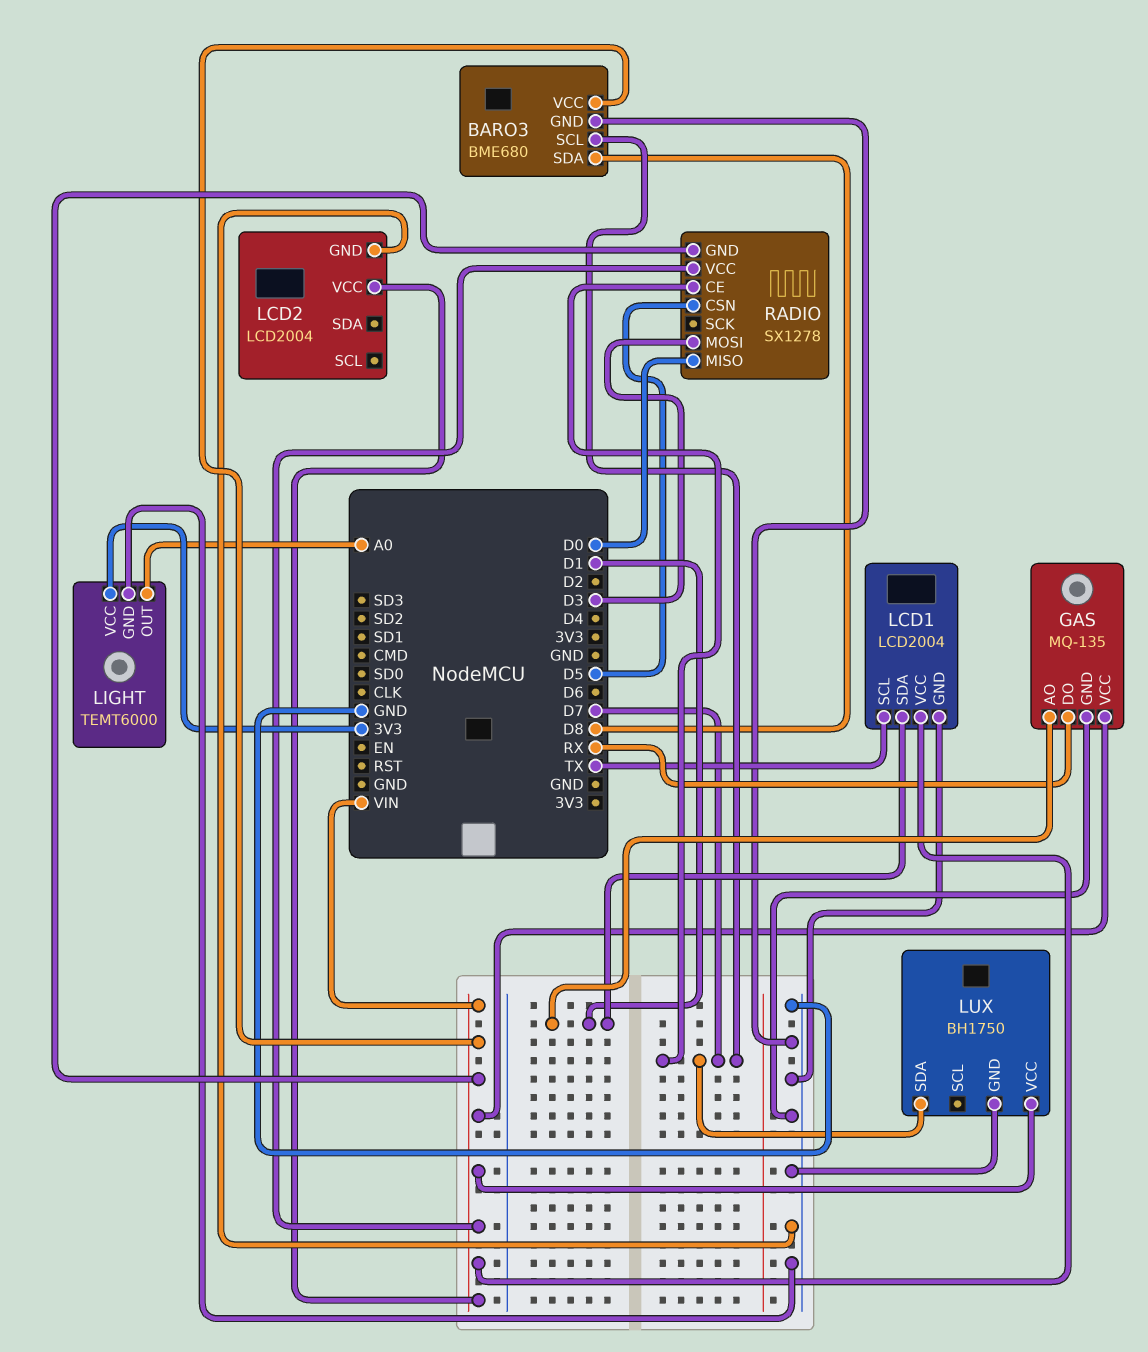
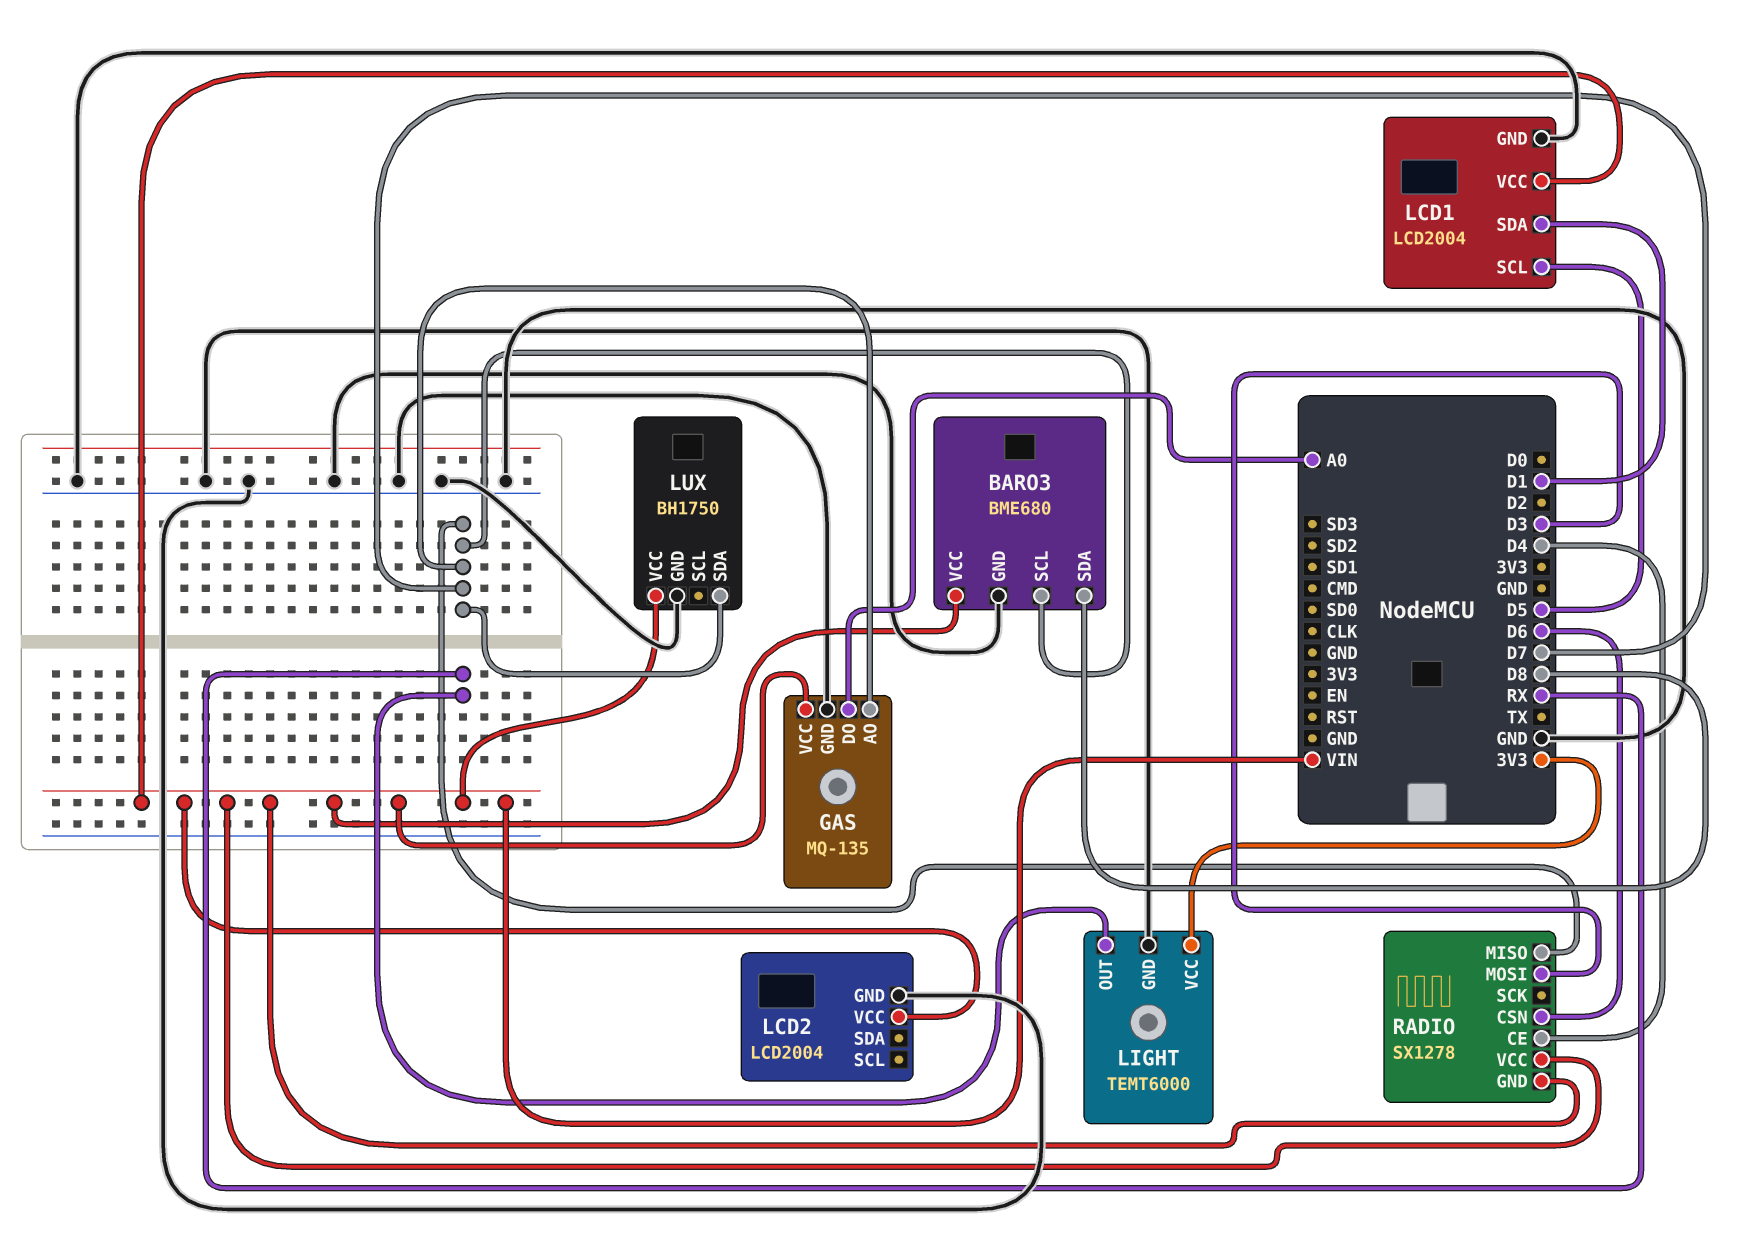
GAS pin AO: D1 -> D7
GAS pin DO: RX -> A0
LCD1 pin SCL: TX -> D5
LIGHT pin OUT: A0 -> RX
RADIO pin CE: D7 -> D4
RADIO pin CSN: D5 -> D6
RADIO pin MISO: D0 -> D7

